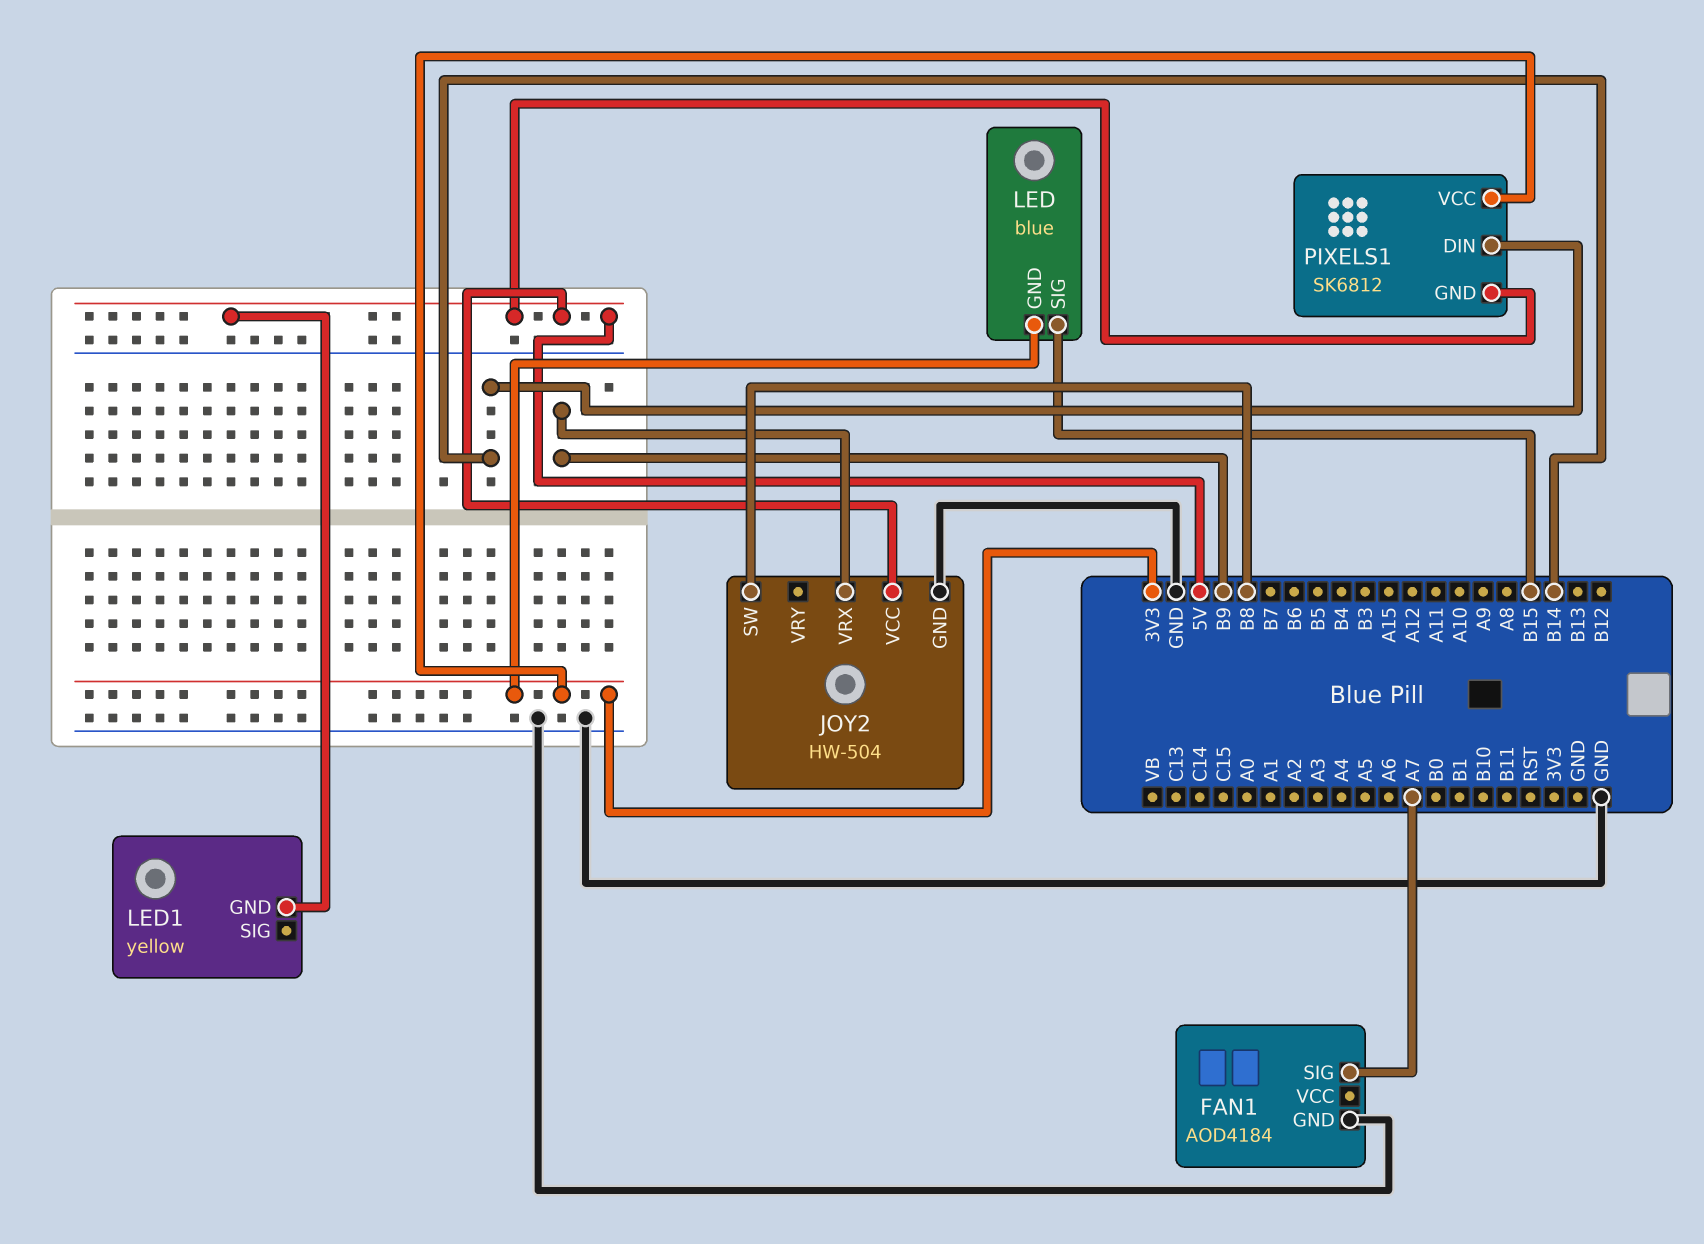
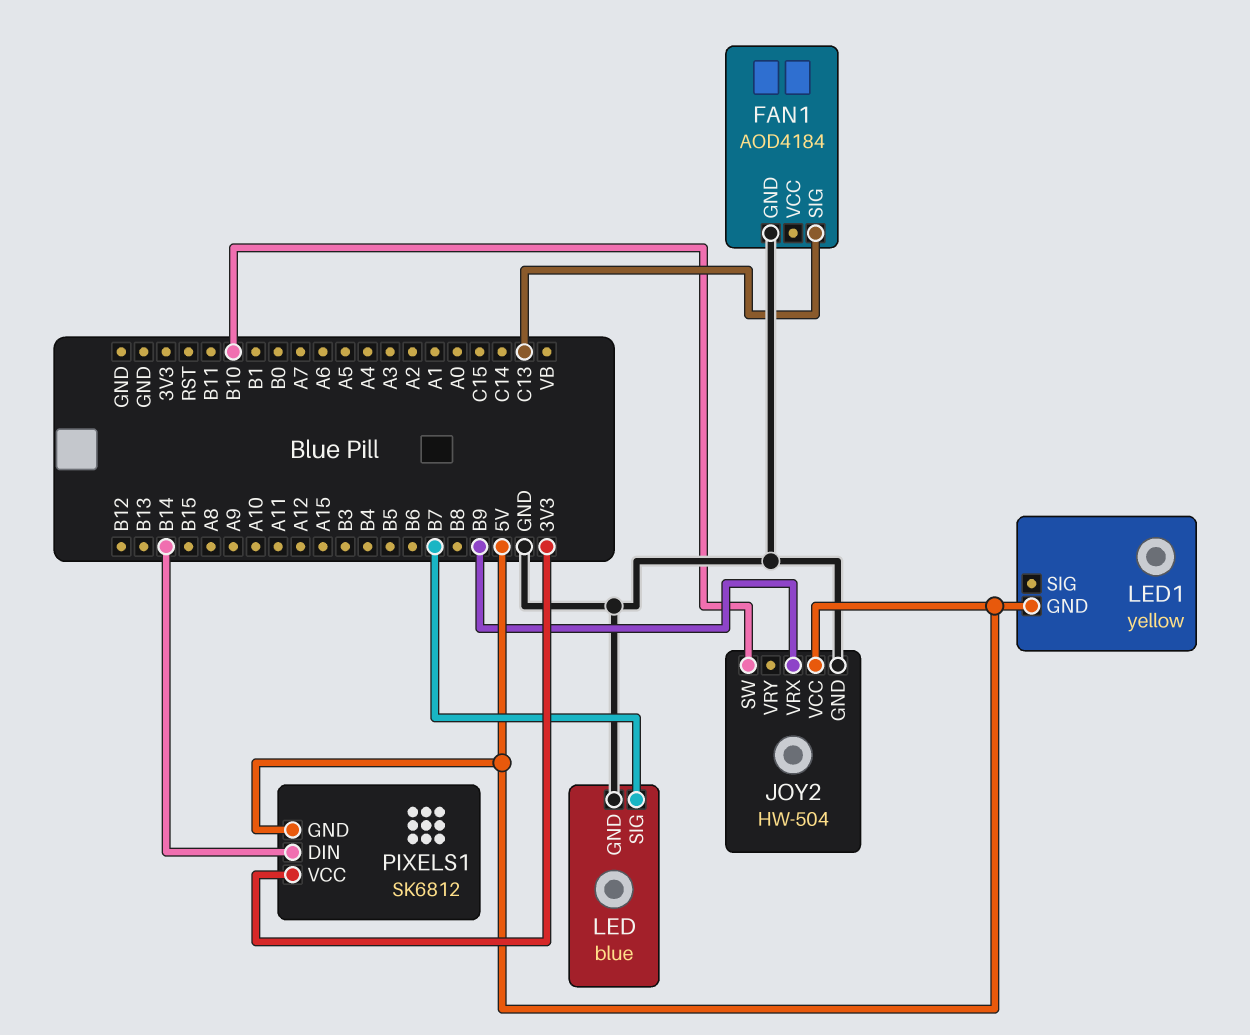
FAN1 pin SIG: A7 -> C13
JOY2 pin SW: B8 -> B10
LED pin GND: 3V3 -> GND
LED pin SIG: B15 -> B7

